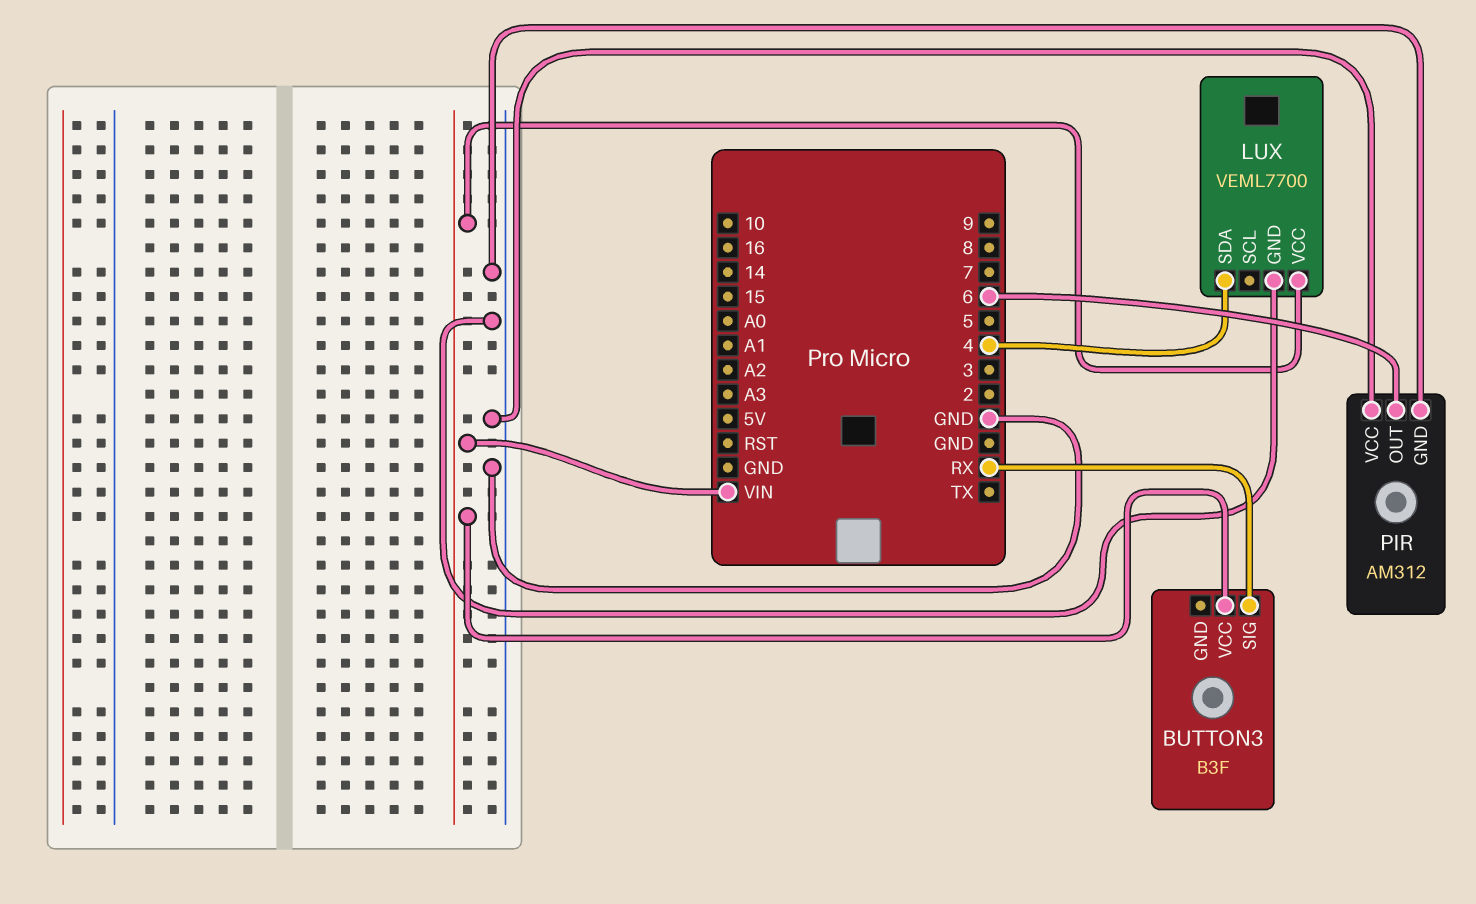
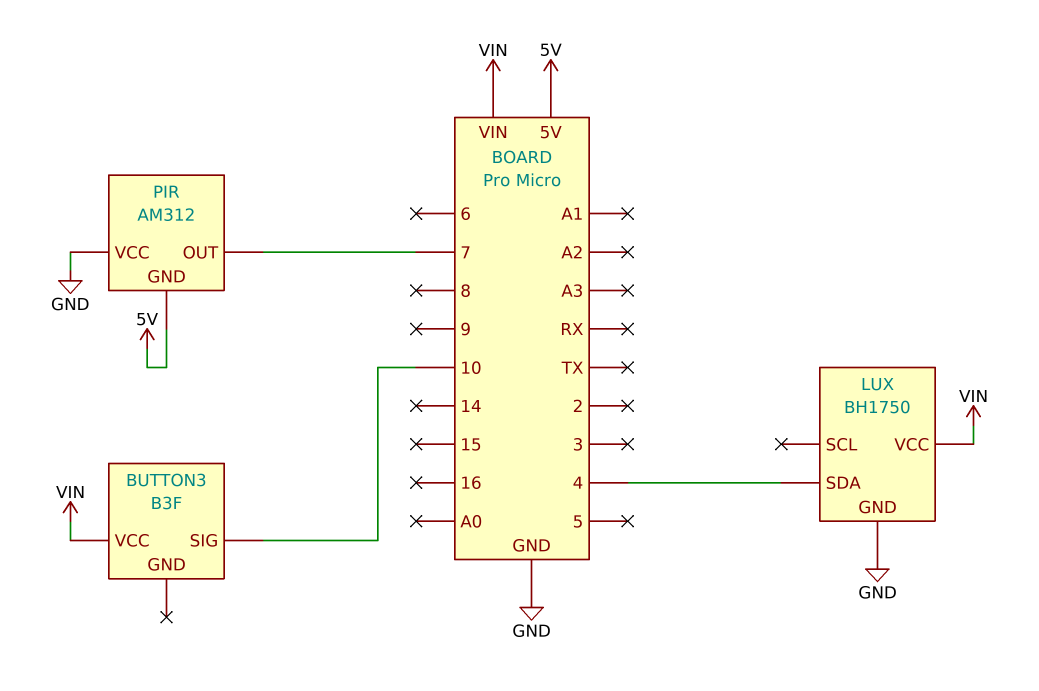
BUTTON3 pin SIG: RX -> 10
LUX: VEML7700 -> BH1750
PIR pin GND: GND -> 5V
PIR pin OUT: 6 -> 7

